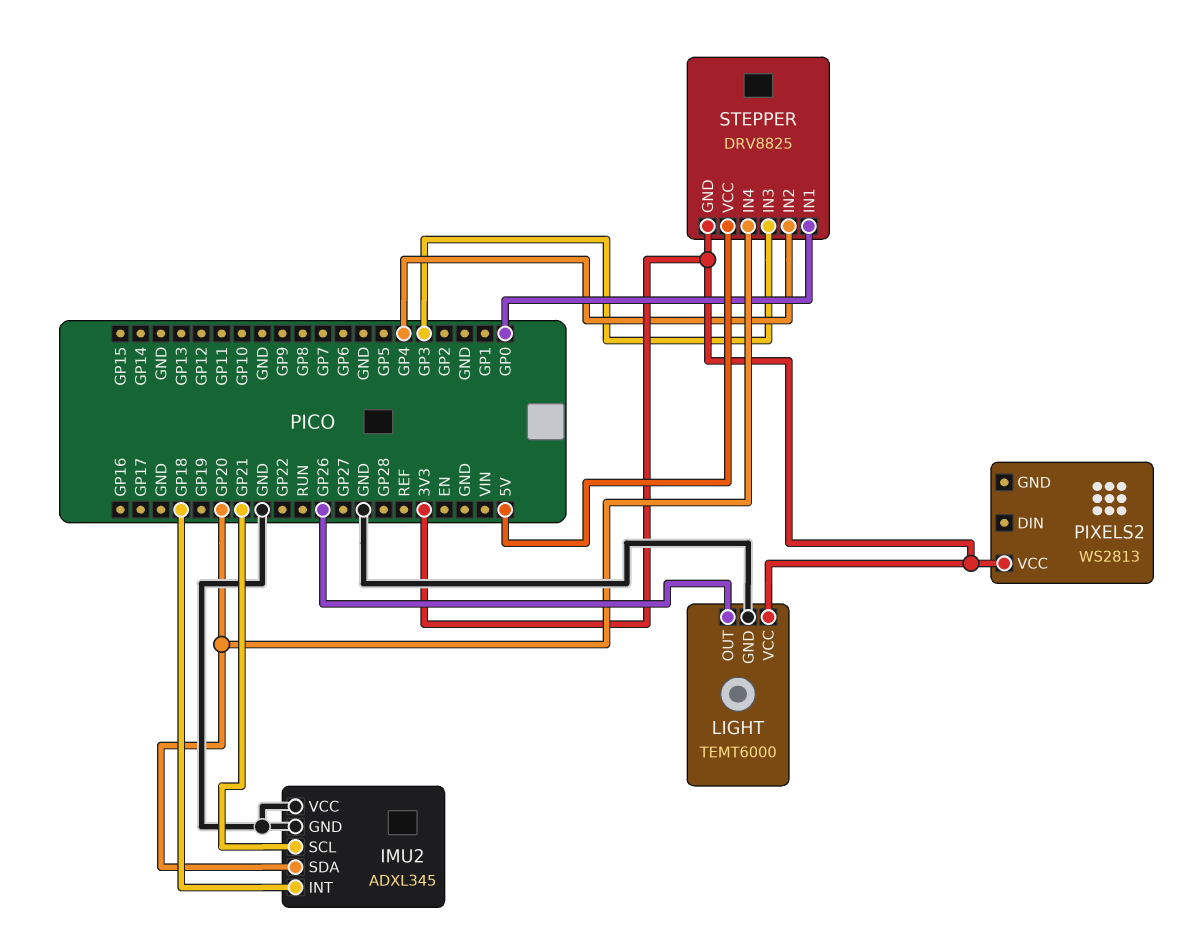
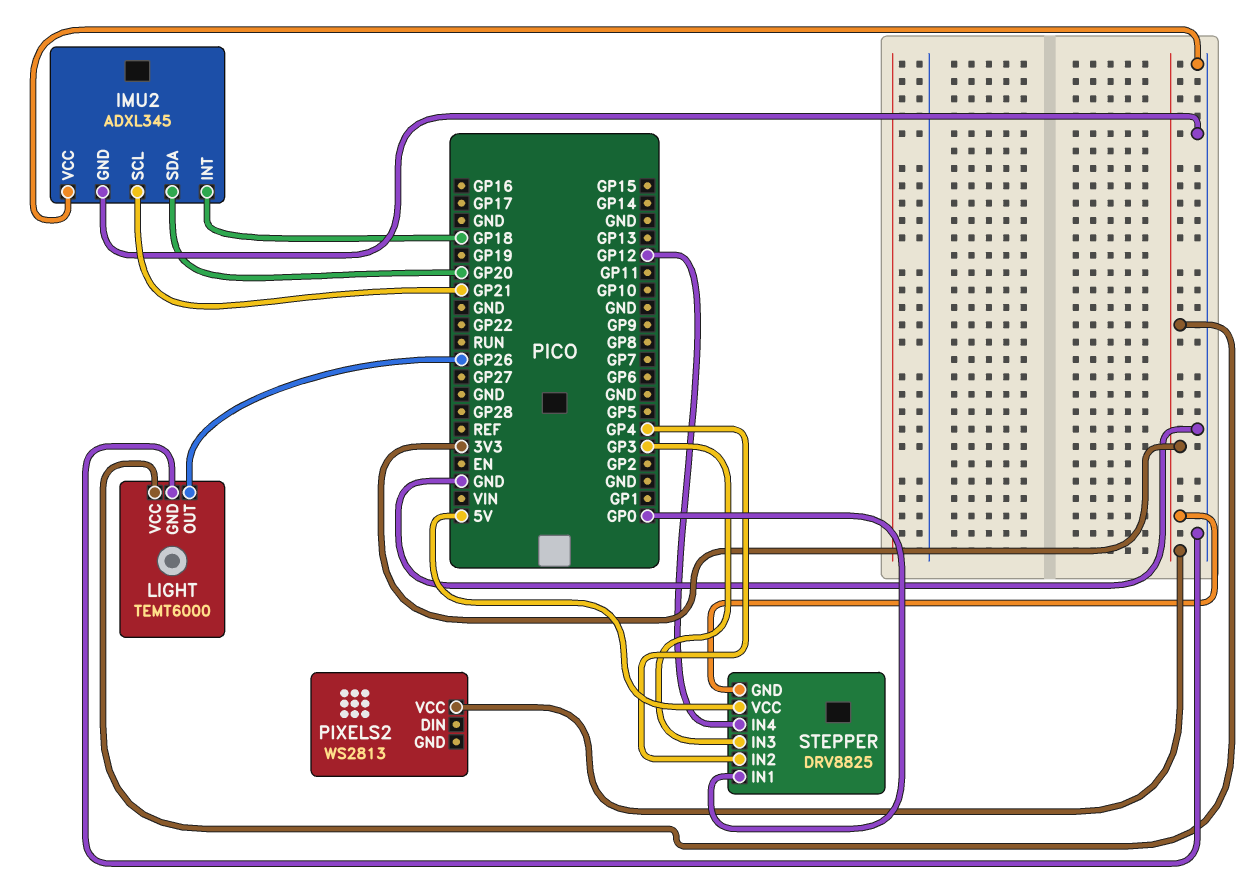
STEPPER pin IN4: GP20 -> GP12

